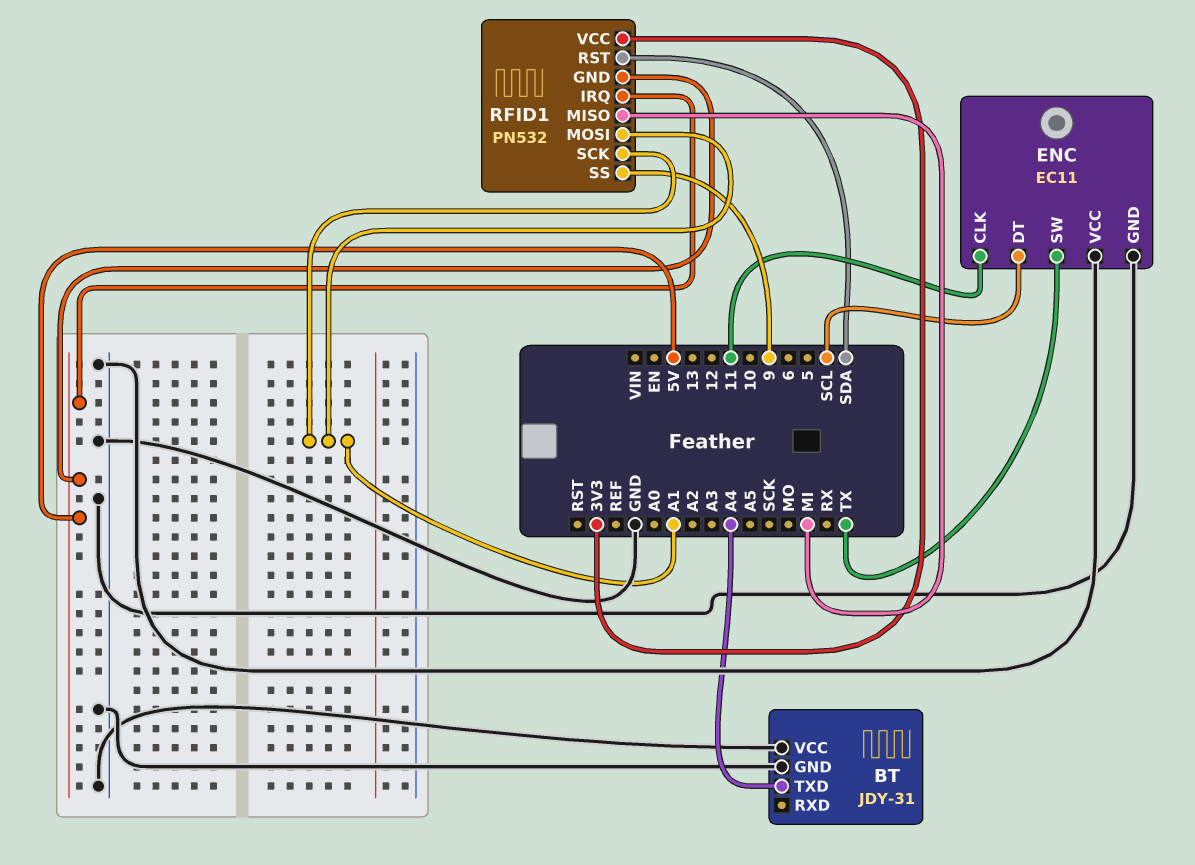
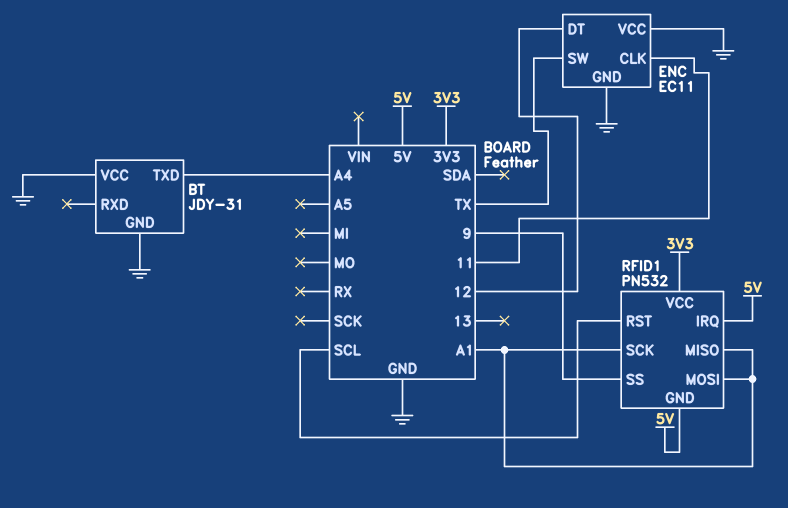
ENC pin DT: SCL -> 12
RFID1 pin MISO: MI -> A1
RFID1 pin RST: SDA -> SCL

